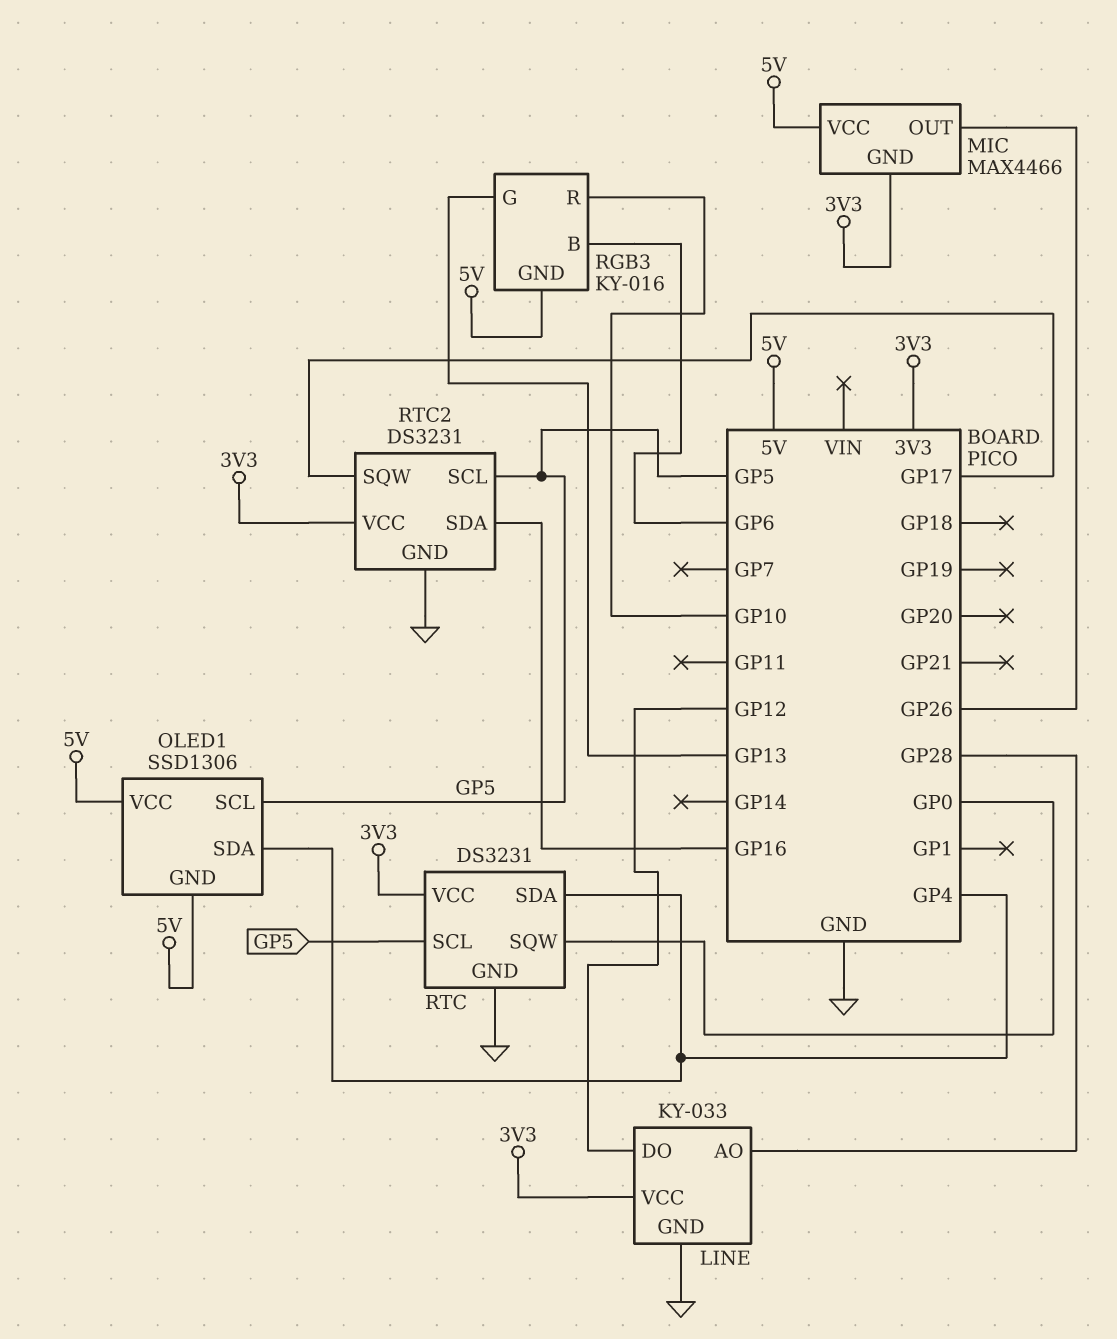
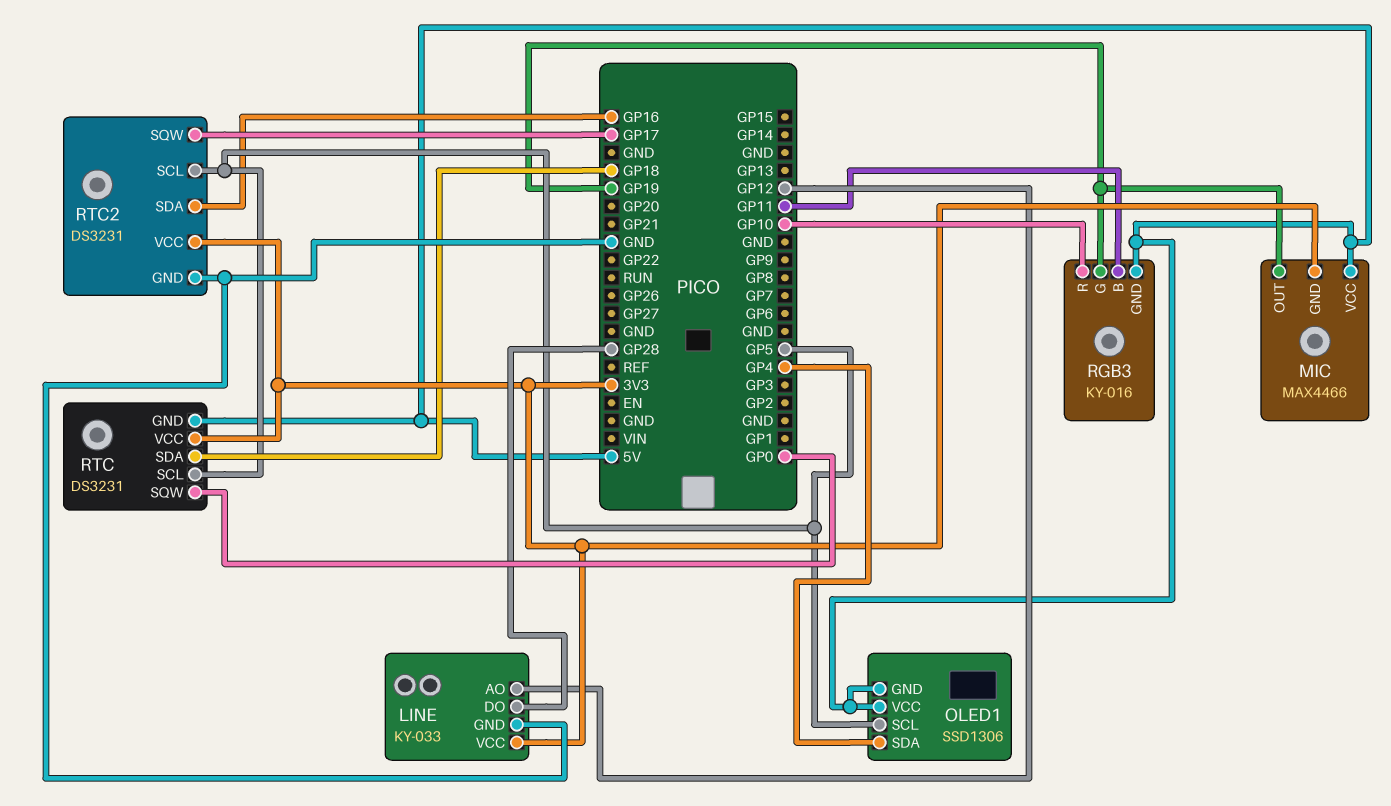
LINE pin AO: GP28 -> GP12
LINE pin DO: GP12 -> GP28
MIC pin OUT: GP26 -> GP19
RGB3 pin B: GP6 -> GP11
RGB3 pin G: GP13 -> GP19
RTC pin GND: GND -> 5V
RTC pin SDA: GP4 -> GP18

